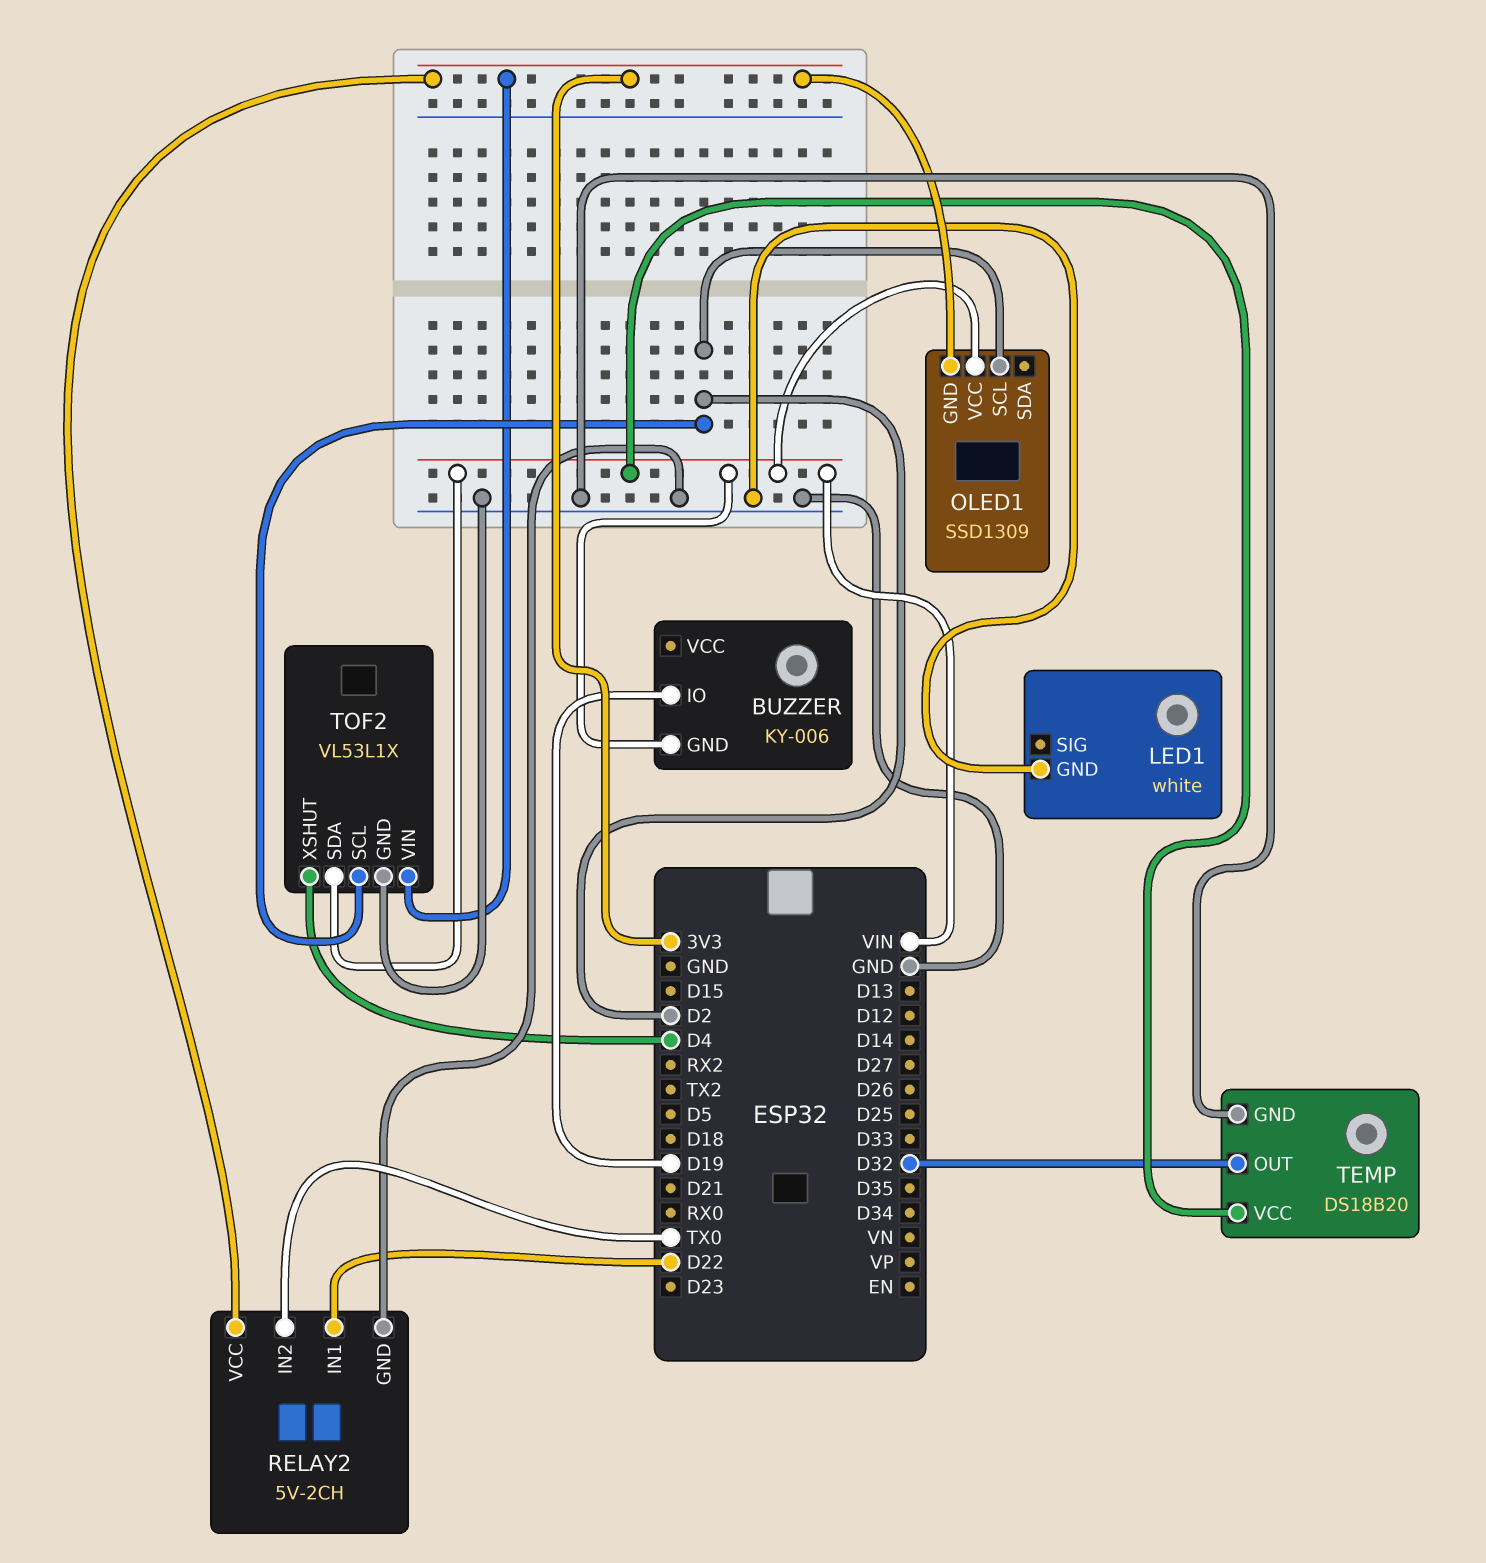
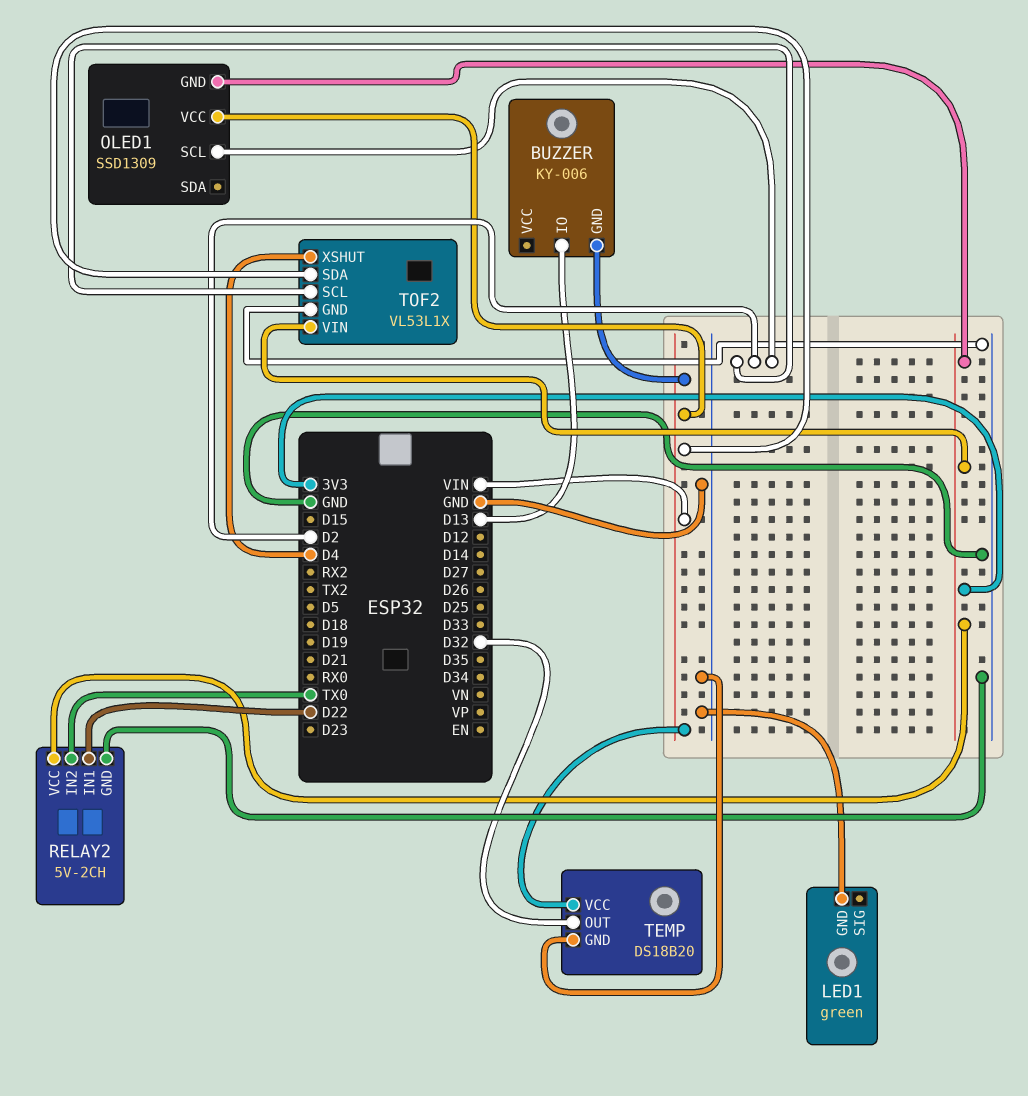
BUZZER pin IO: D19 -> D13
LED1: white -> green

